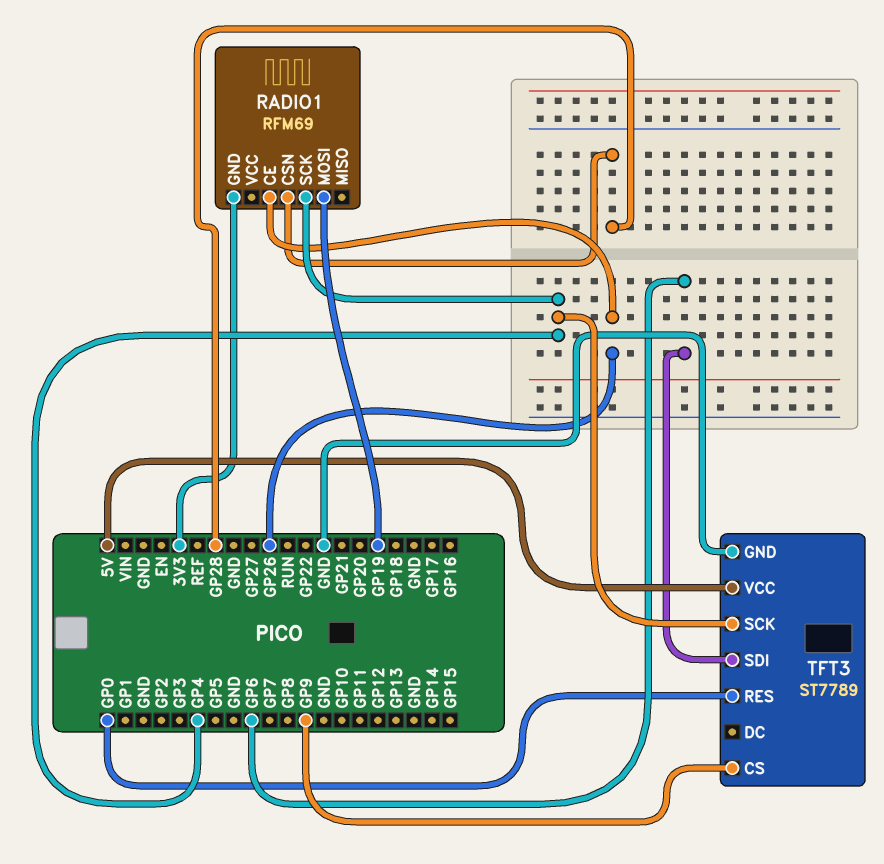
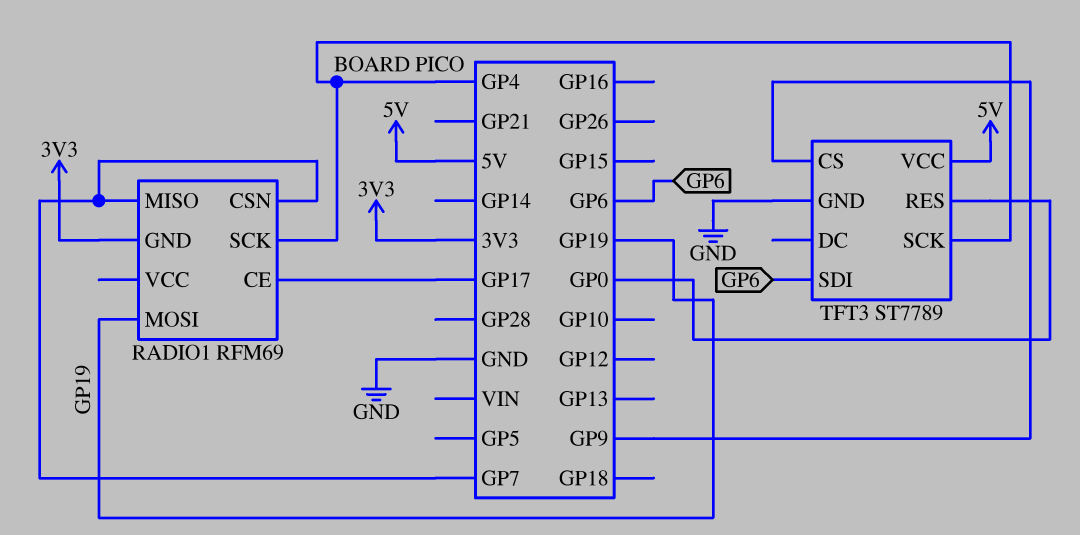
RADIO1 pin CE: GP26 -> GP17
RADIO1 pin CSN: GP28 -> GP7
RADIO1 pin MISO: none -> GP7

